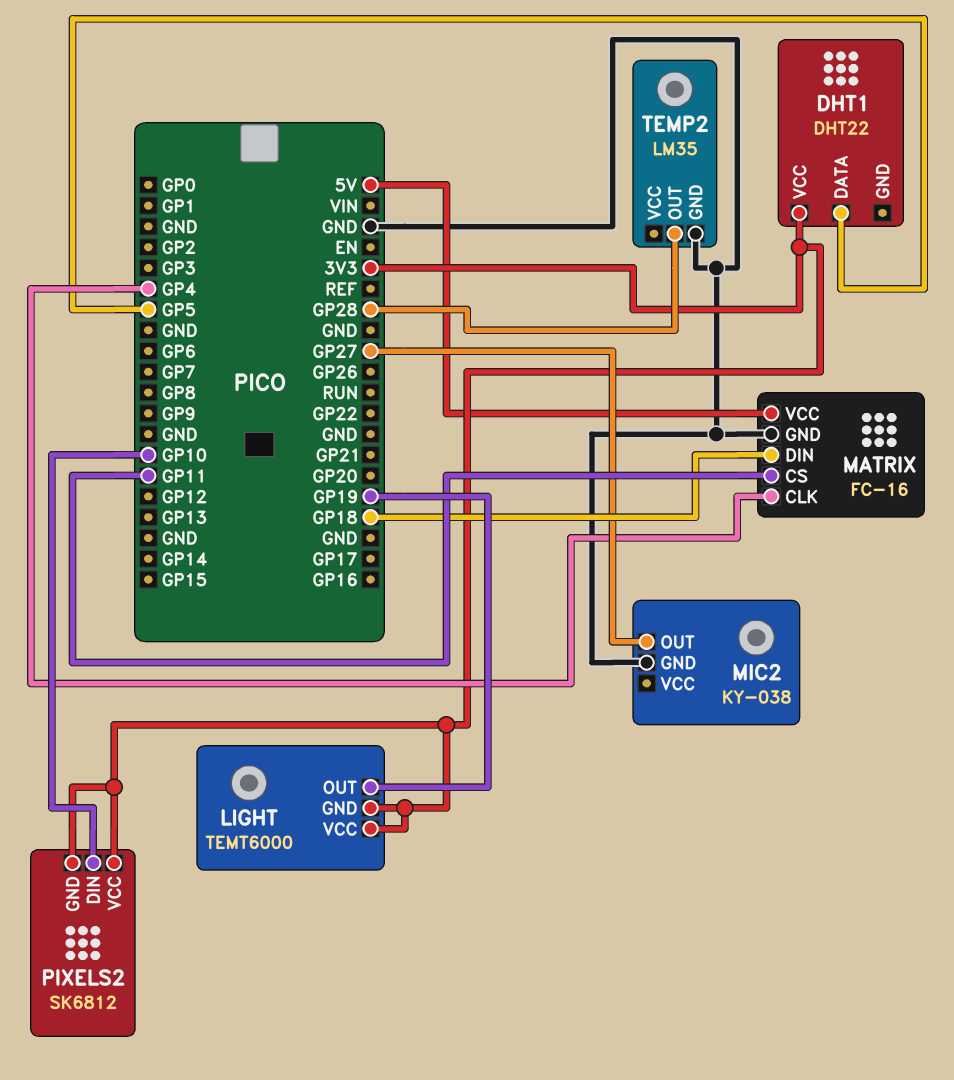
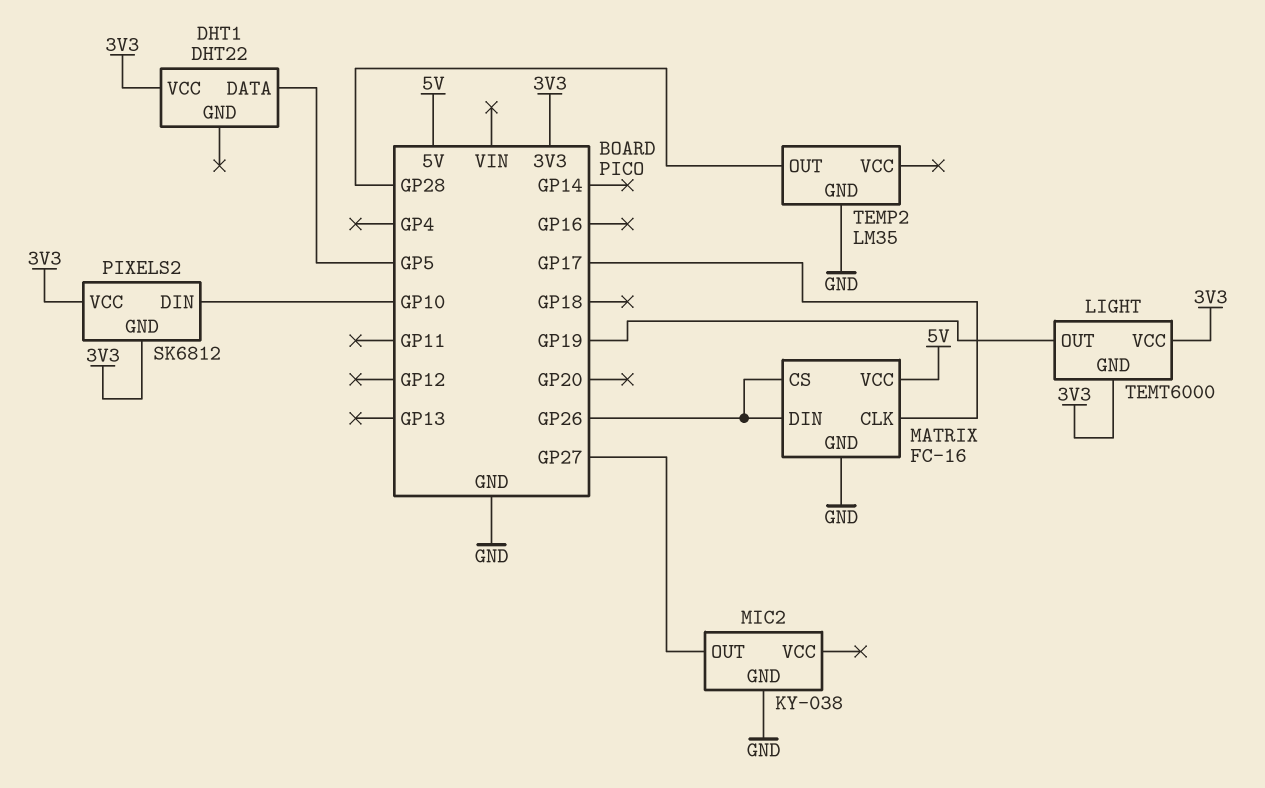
MATRIX pin CLK: GP4 -> GP17
MATRIX pin CS: GP11 -> GP26
MATRIX pin DIN: GP18 -> GP26

